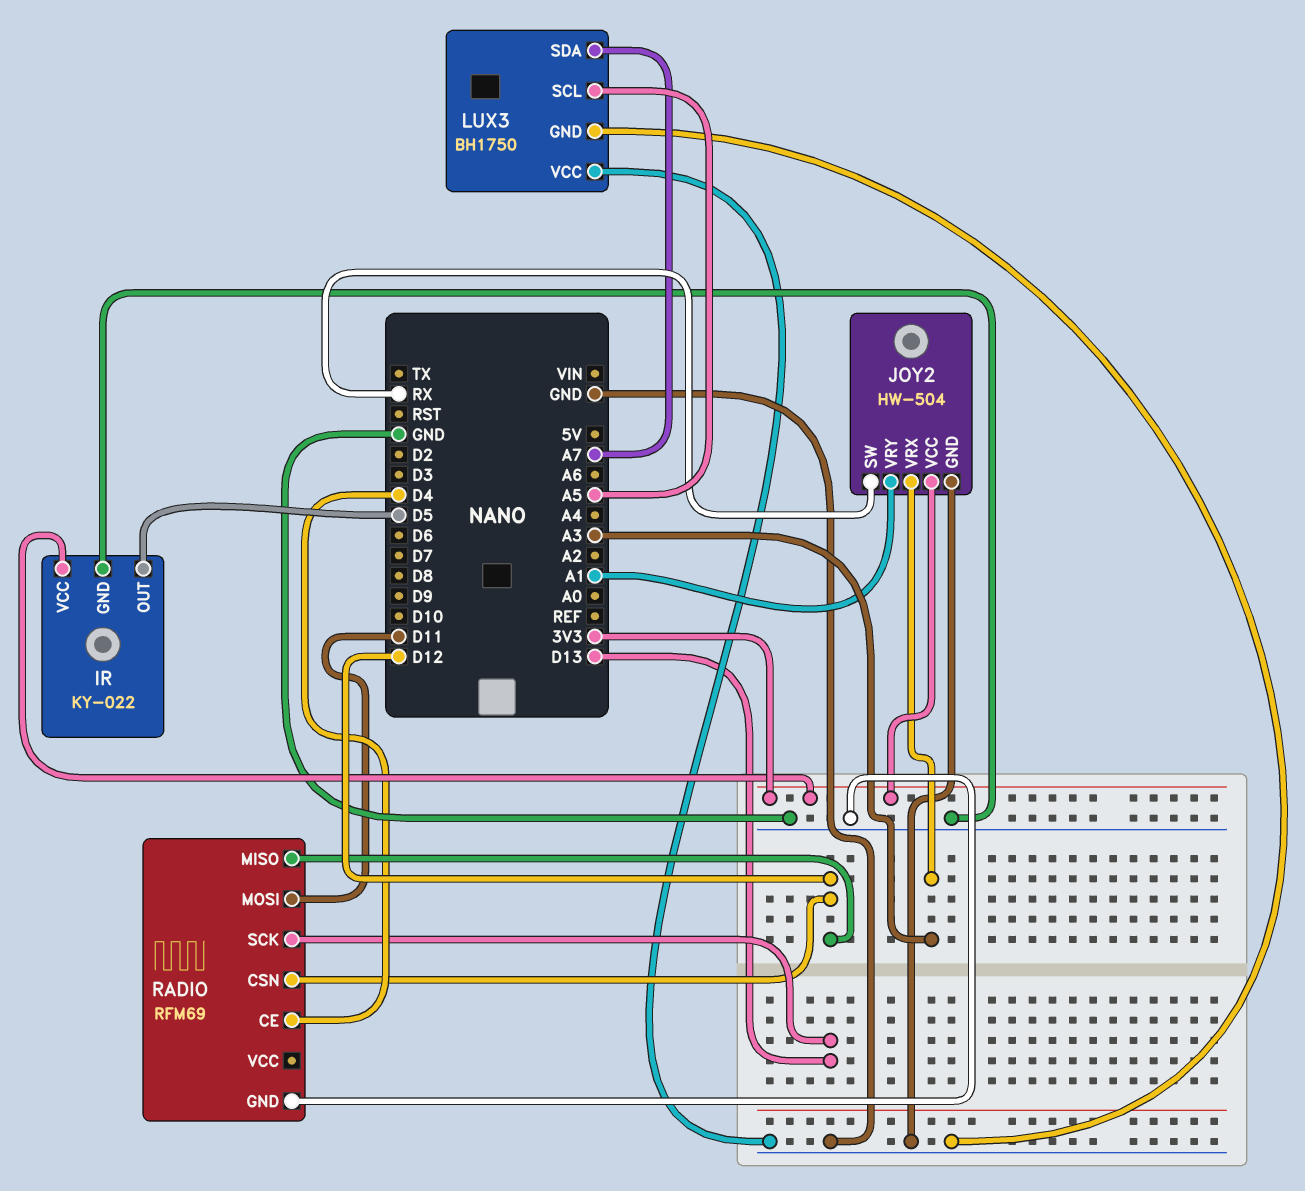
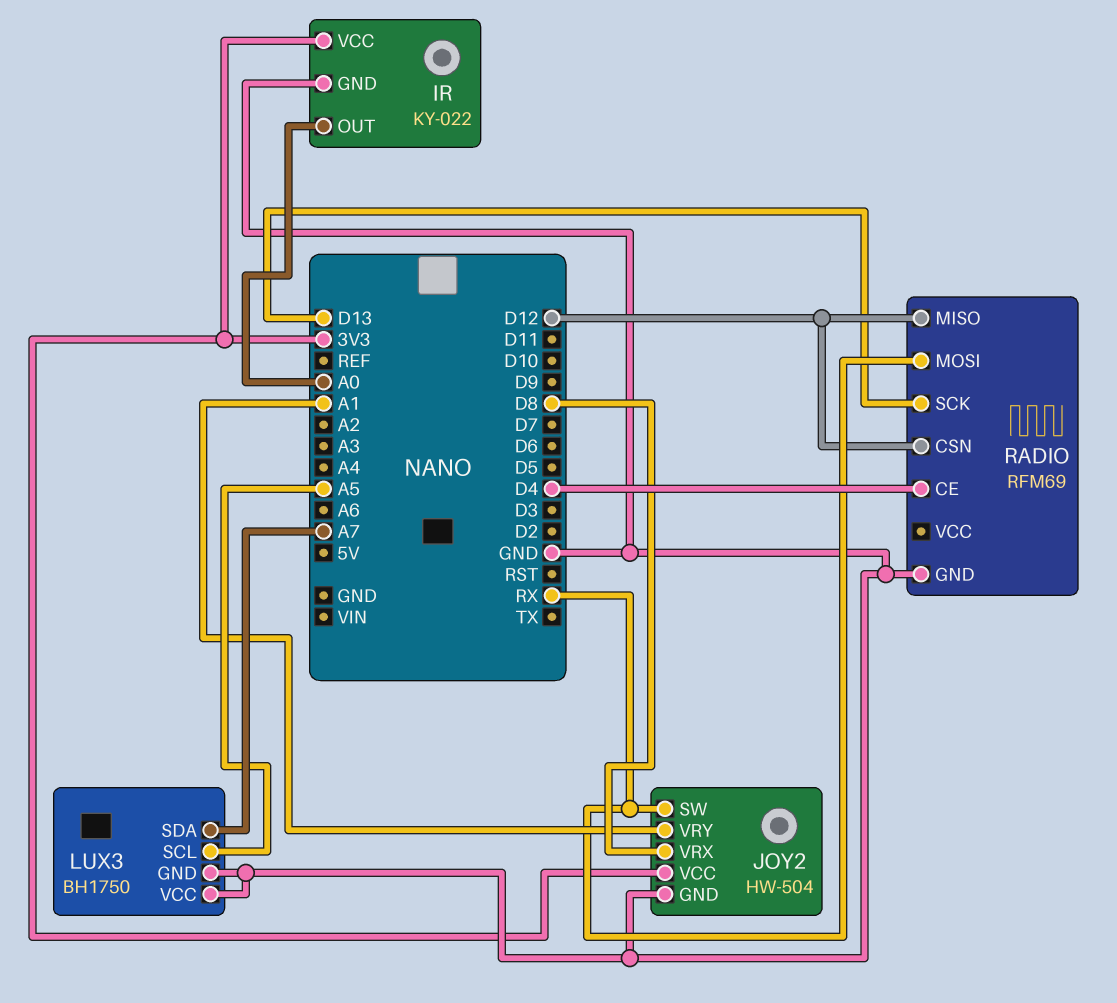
IR pin OUT: D5 -> A0
JOY2 pin VRX: A3 -> D8
RADIO pin MOSI: D11 -> RX

